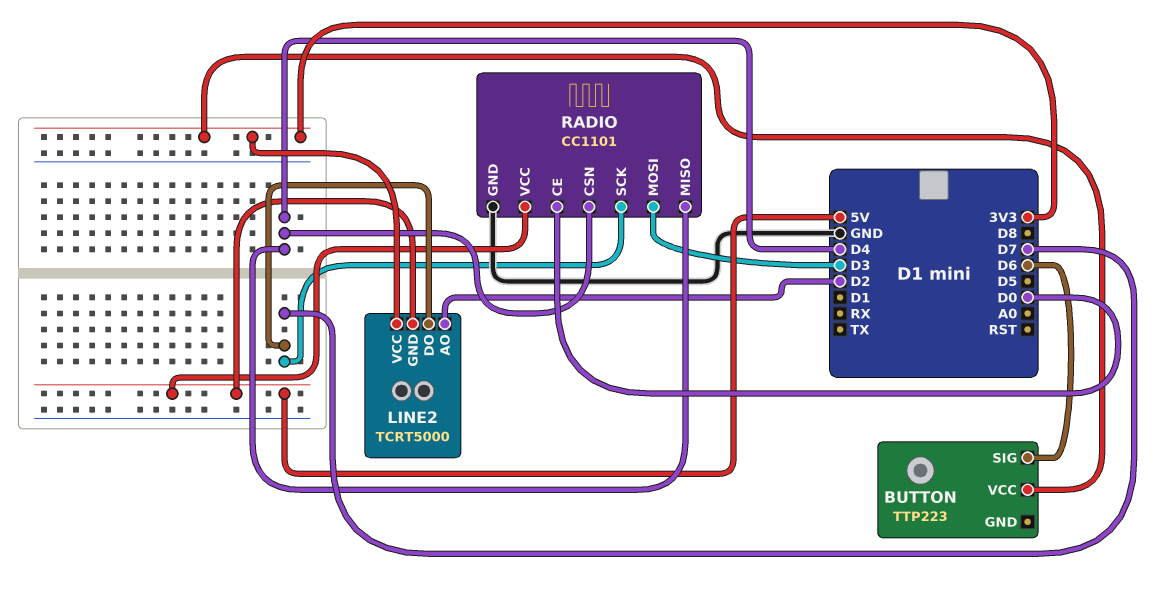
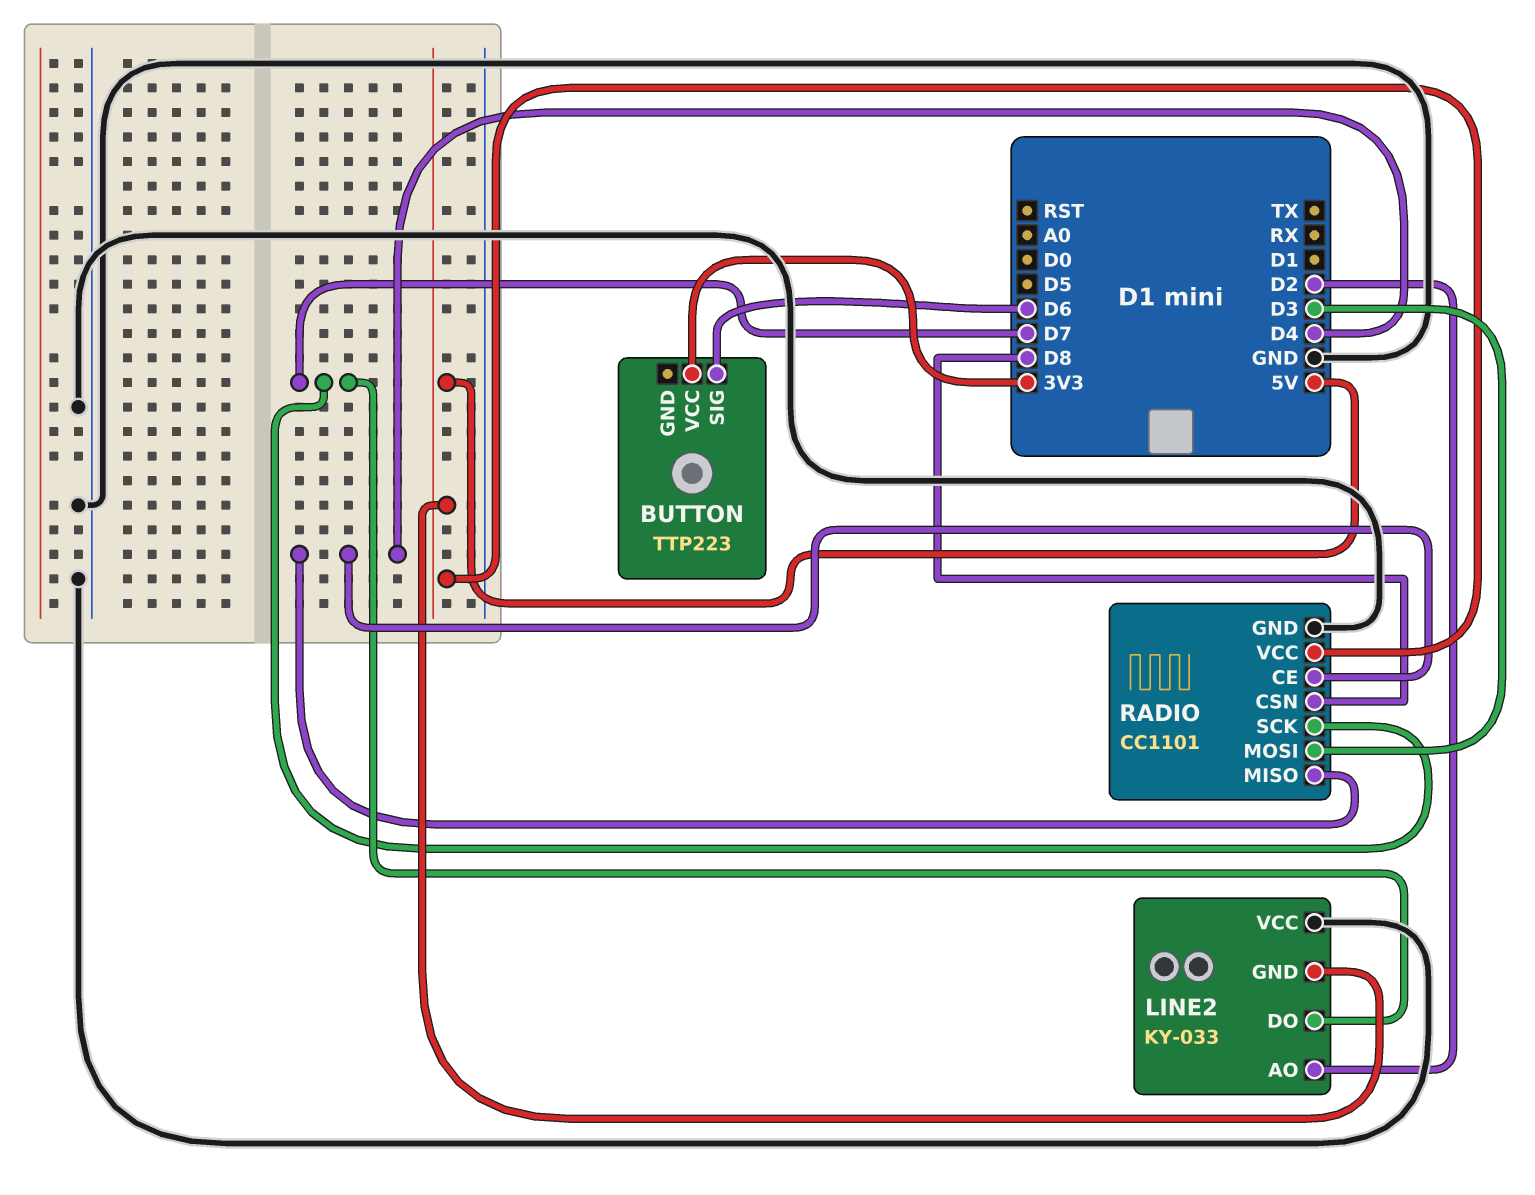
LINE2: TCRT5000 -> KY-033
LINE2 pin VCC: 3V3 -> GND
RADIO pin CE: D0 -> D4
RADIO pin CSN: D4 -> D8

